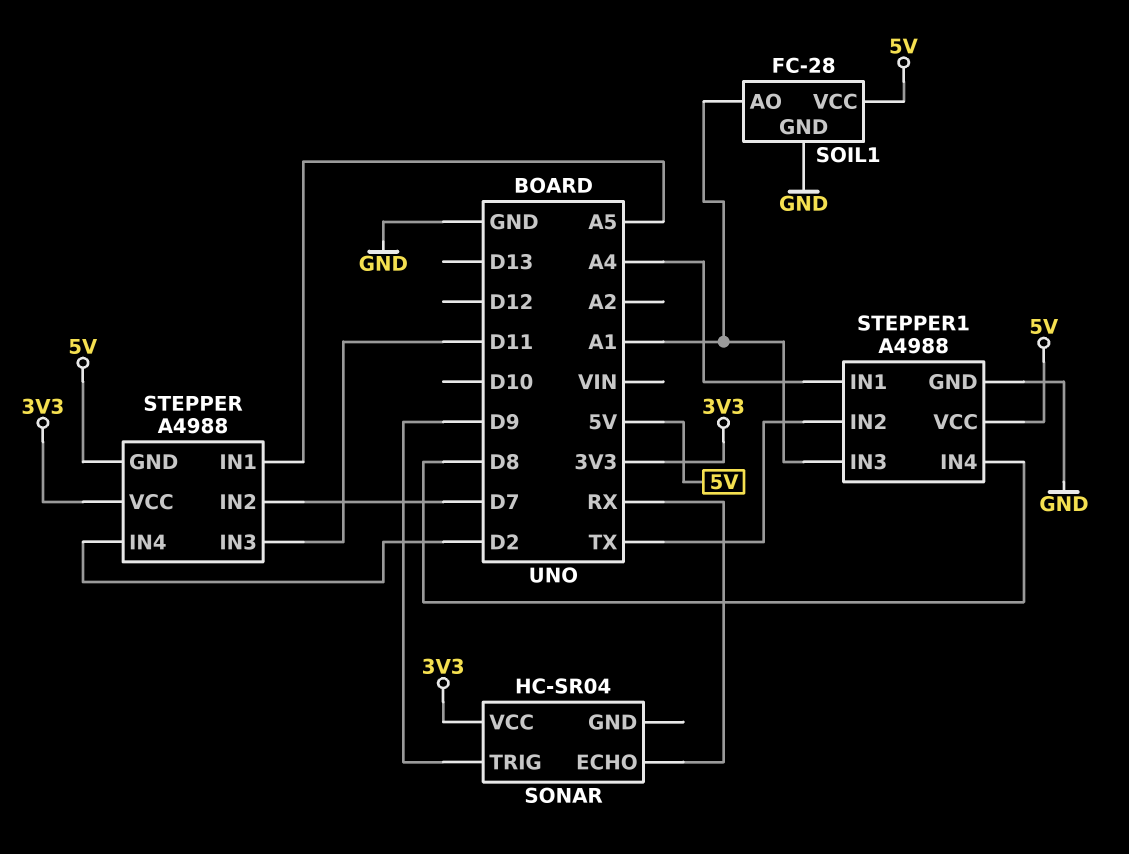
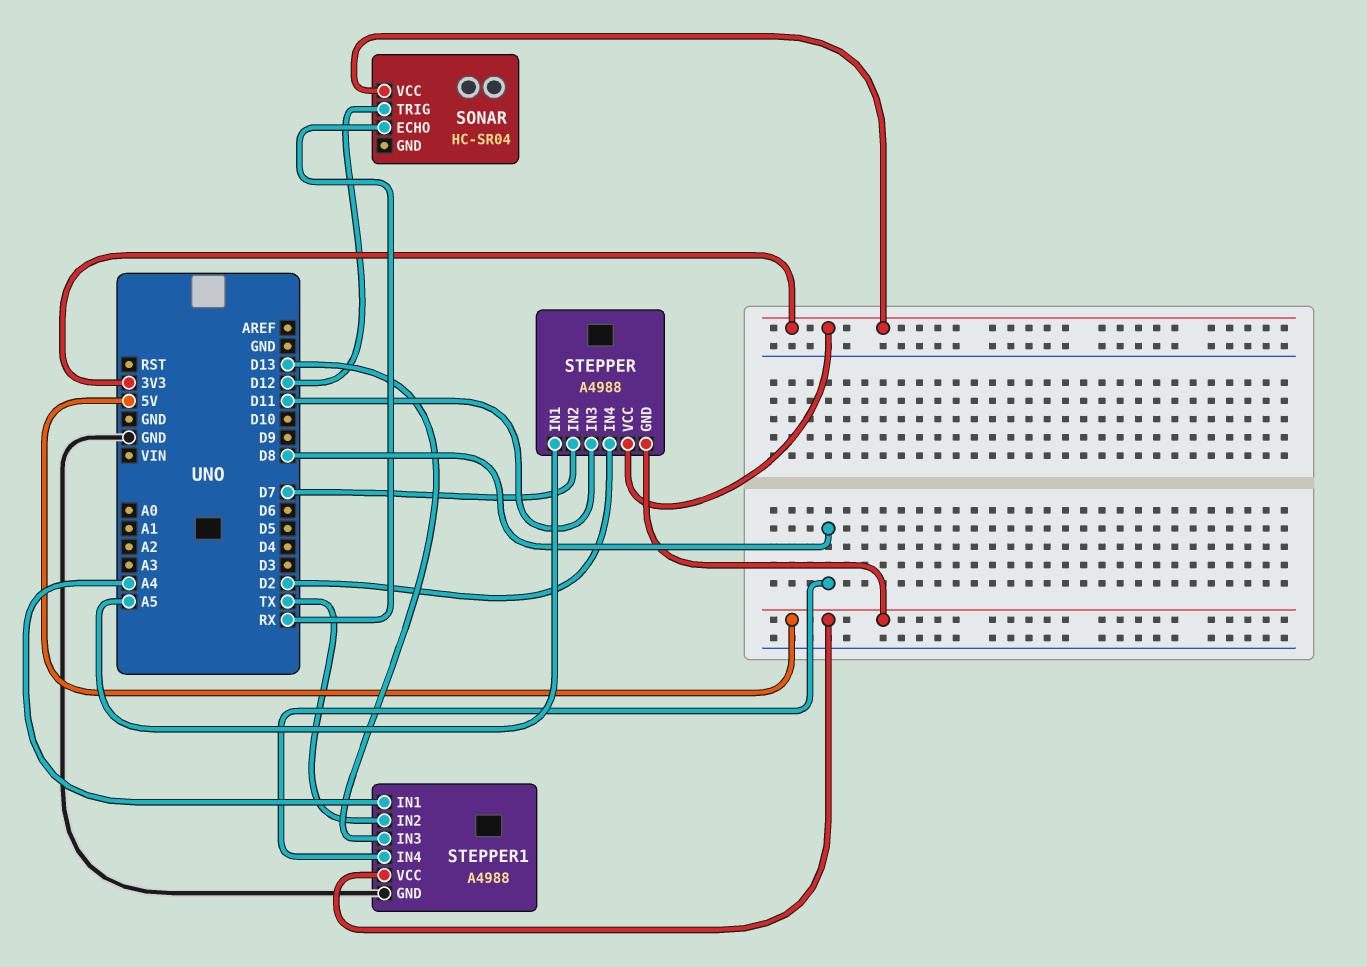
SOIL1: FC-28 -> none
SOIL1 pin AO: A1 -> none
SOIL1 pin GND: GND -> none
SOIL1 pin VCC: 5V -> none
SONAR pin TRIG: D9 -> D12
STEPPER1 pin IN3: A1 -> D13

